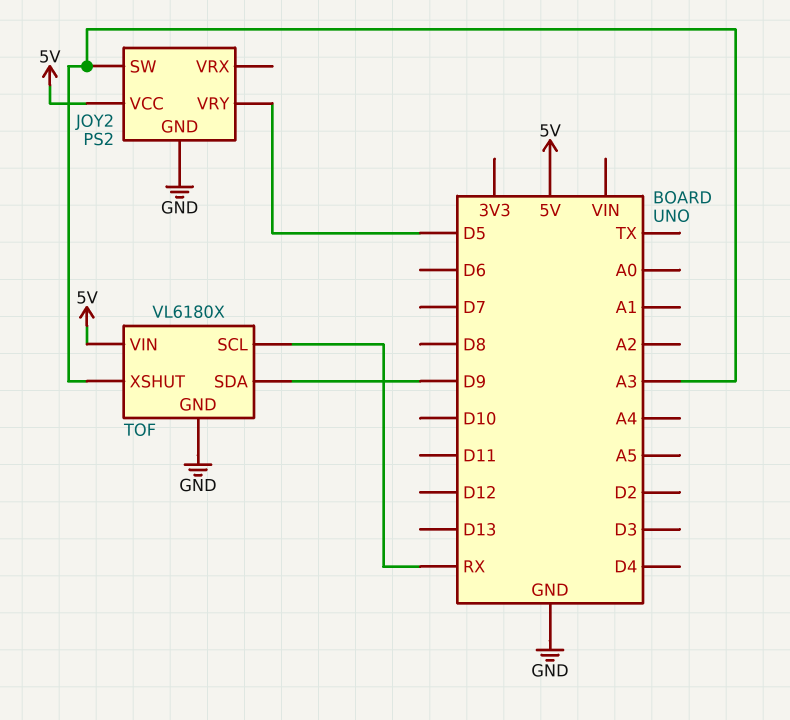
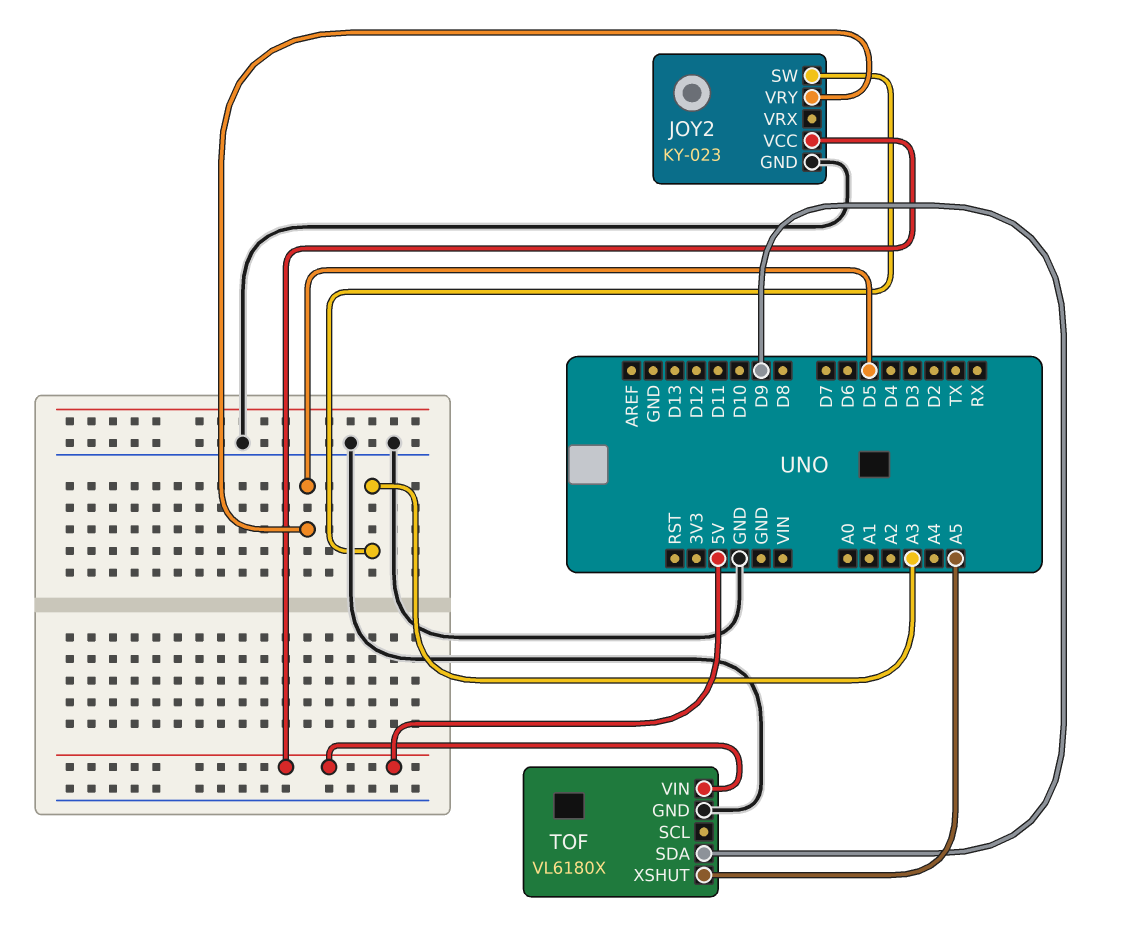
JOY2: PS2 -> KY-023
TOF pin SCL: RX -> none
TOF pin XSHUT: A3 -> A5

